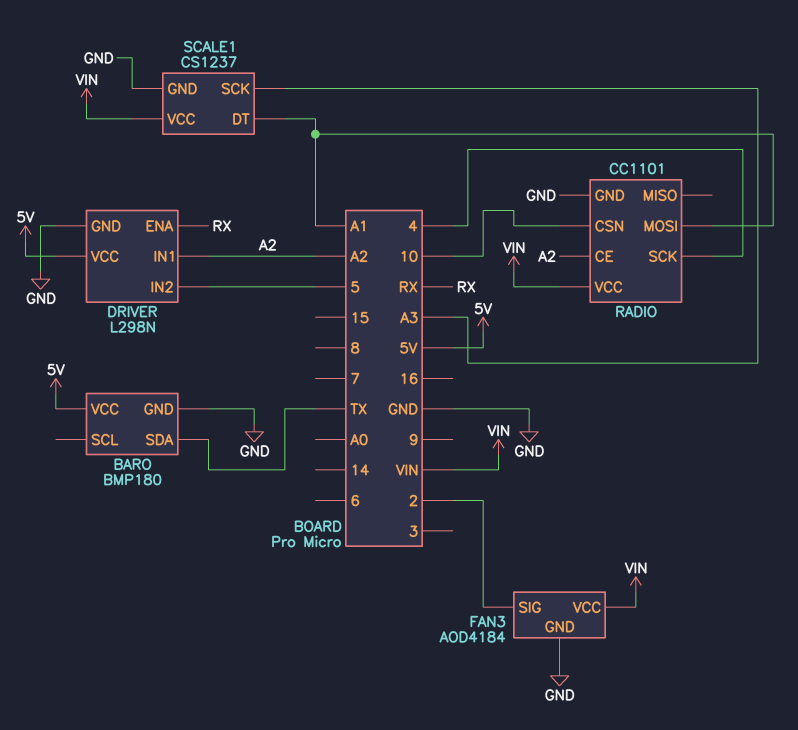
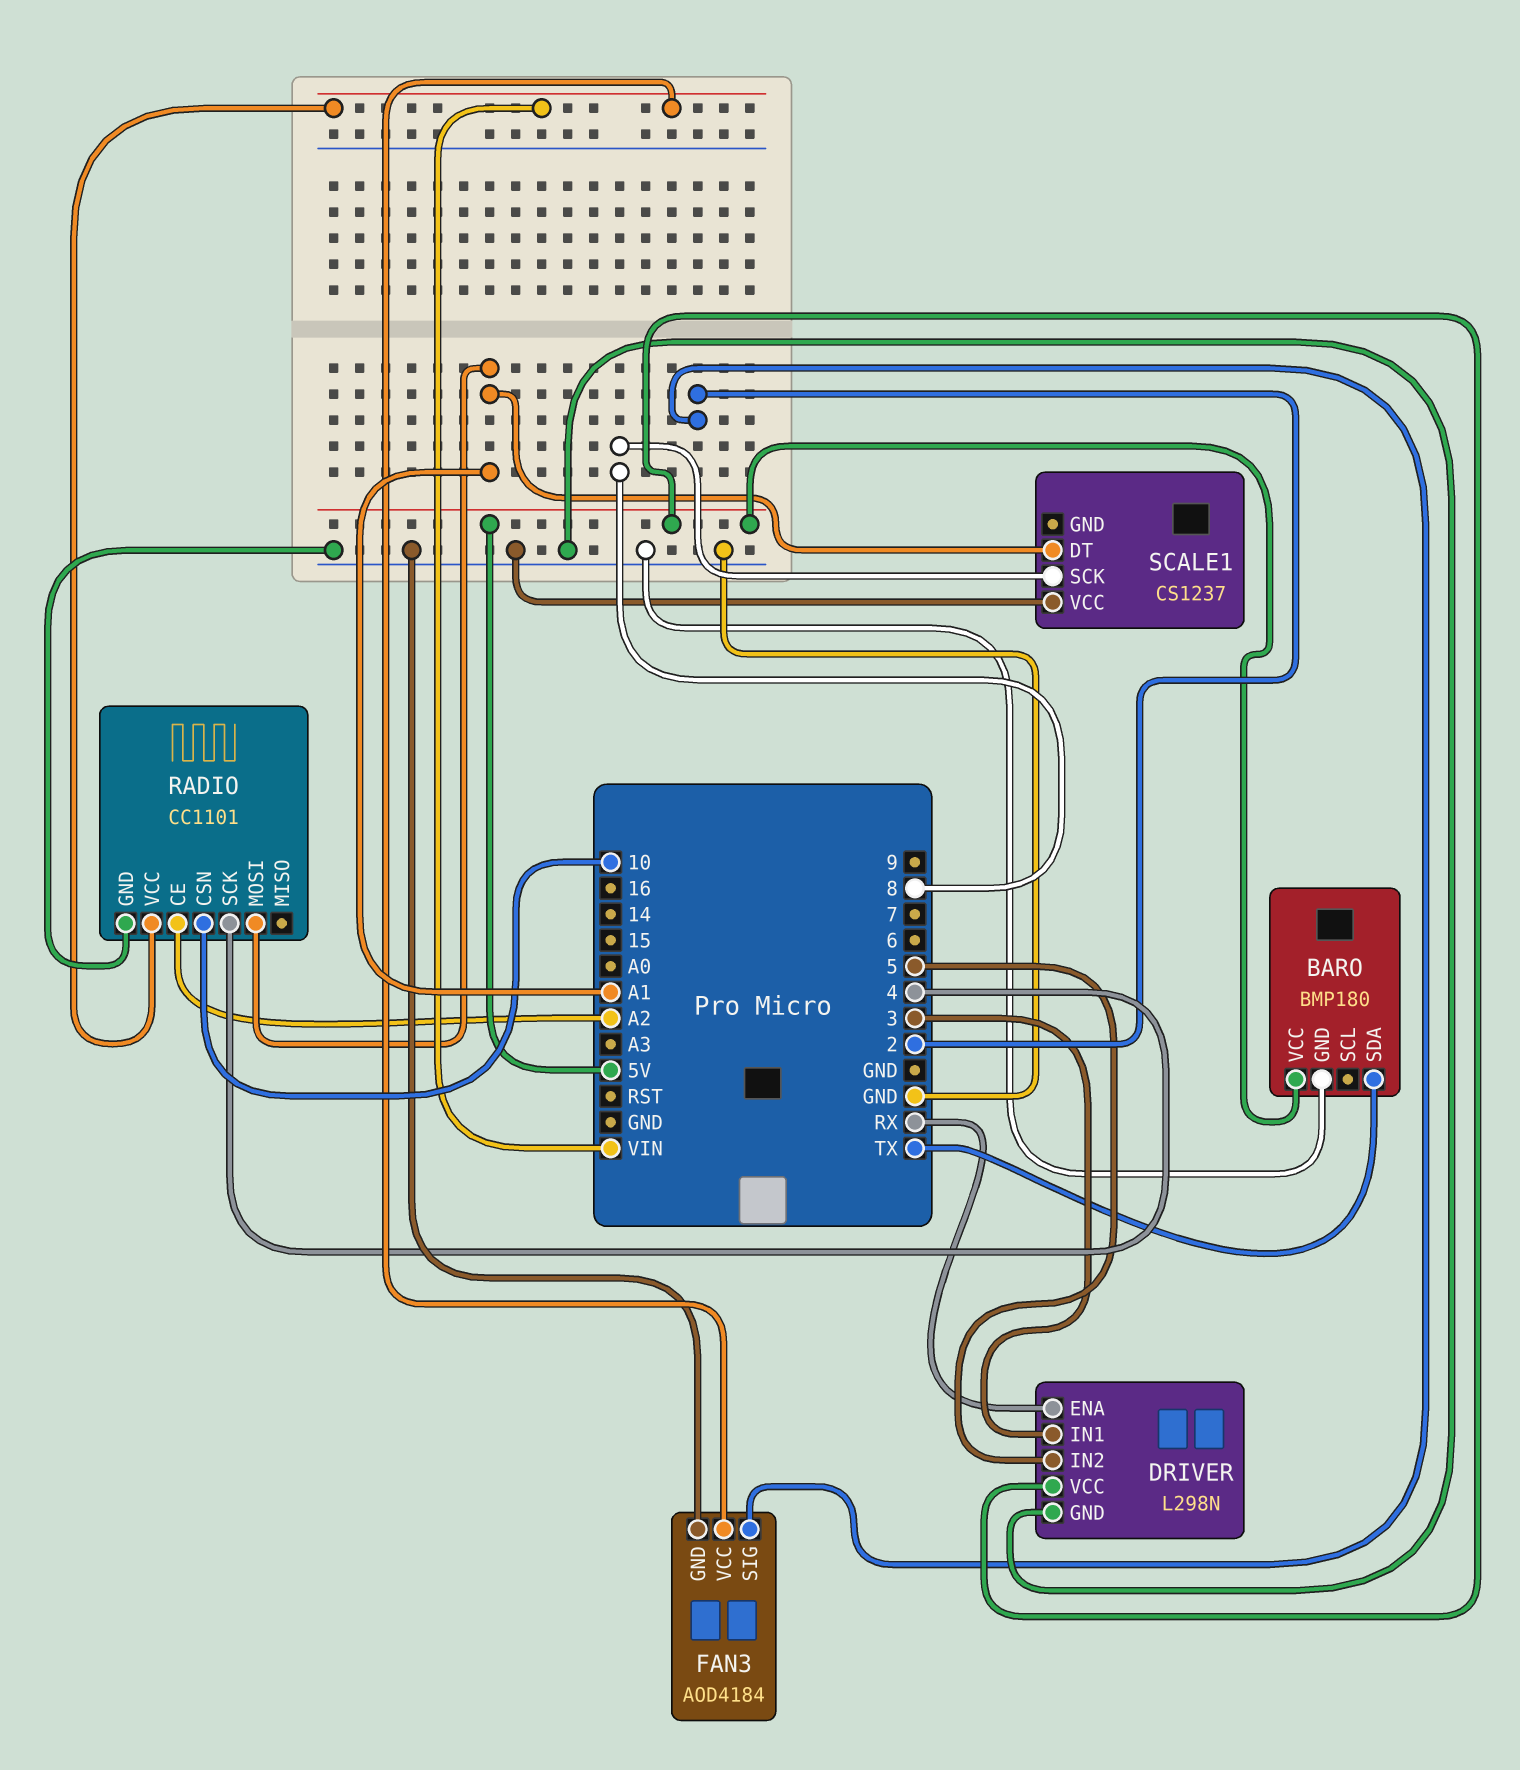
DRIVER pin IN1: A2 -> 3
SCALE1 pin GND: GND -> none
SCALE1 pin SCK: A3 -> 8
SCALE1 pin VCC: VIN -> GND

